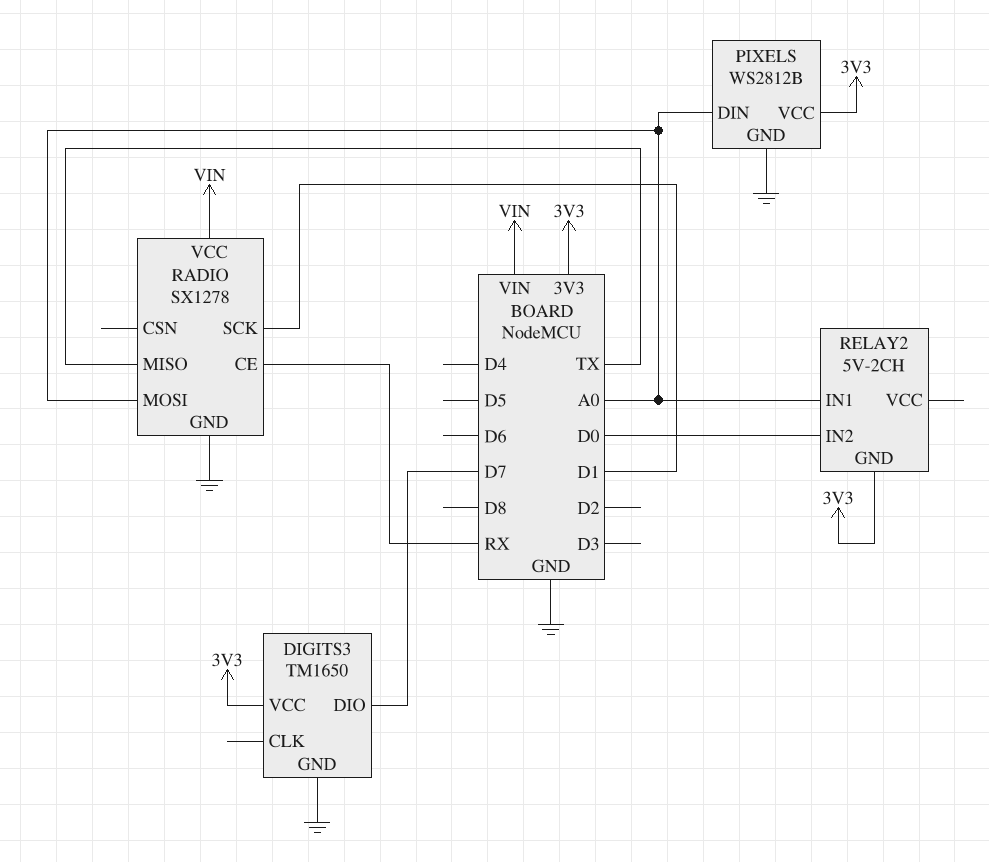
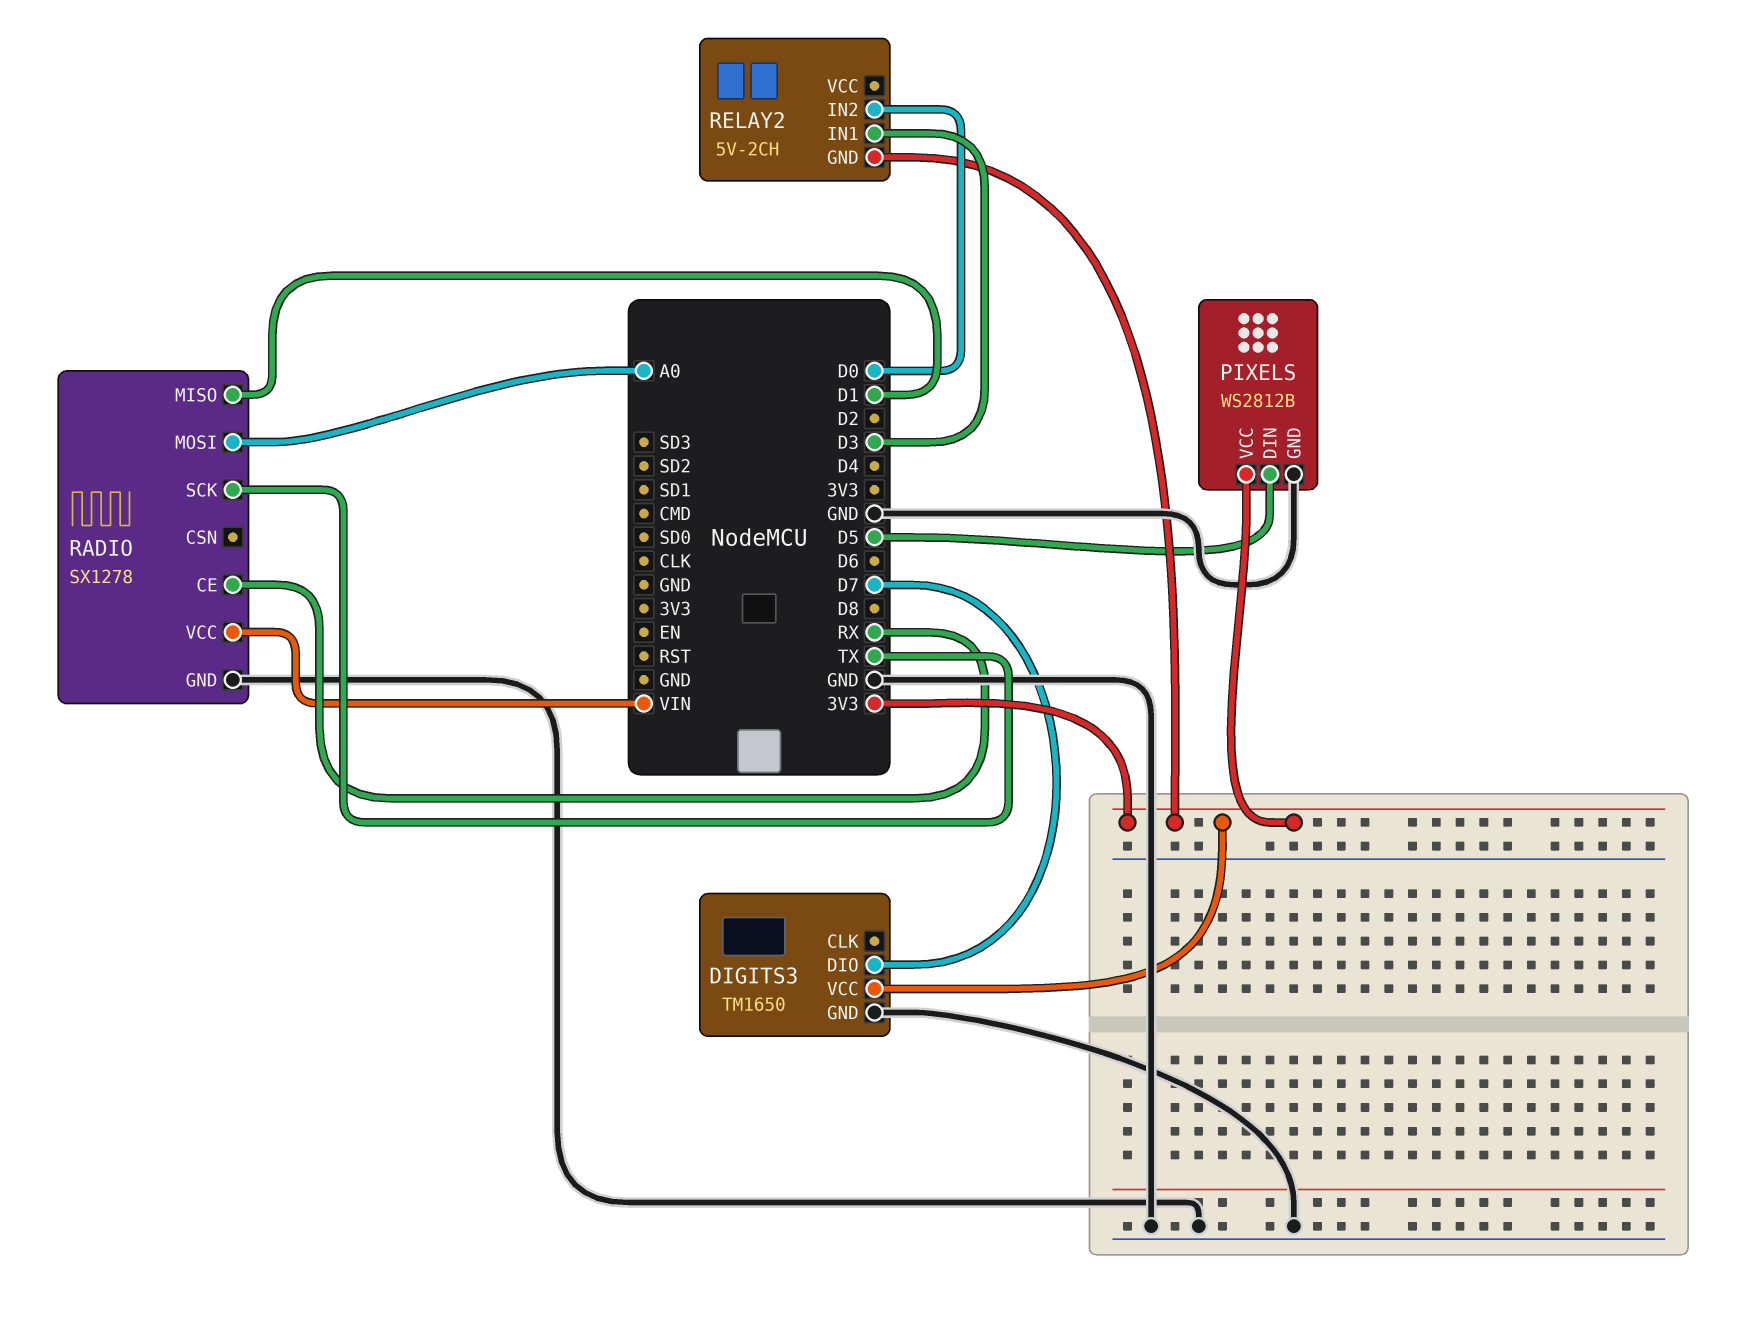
PIXELS pin DIN: A0 -> D5
RADIO pin MISO: TX -> D1
RADIO pin SCK: D1 -> TX
RELAY2 pin IN1: A0 -> D3

